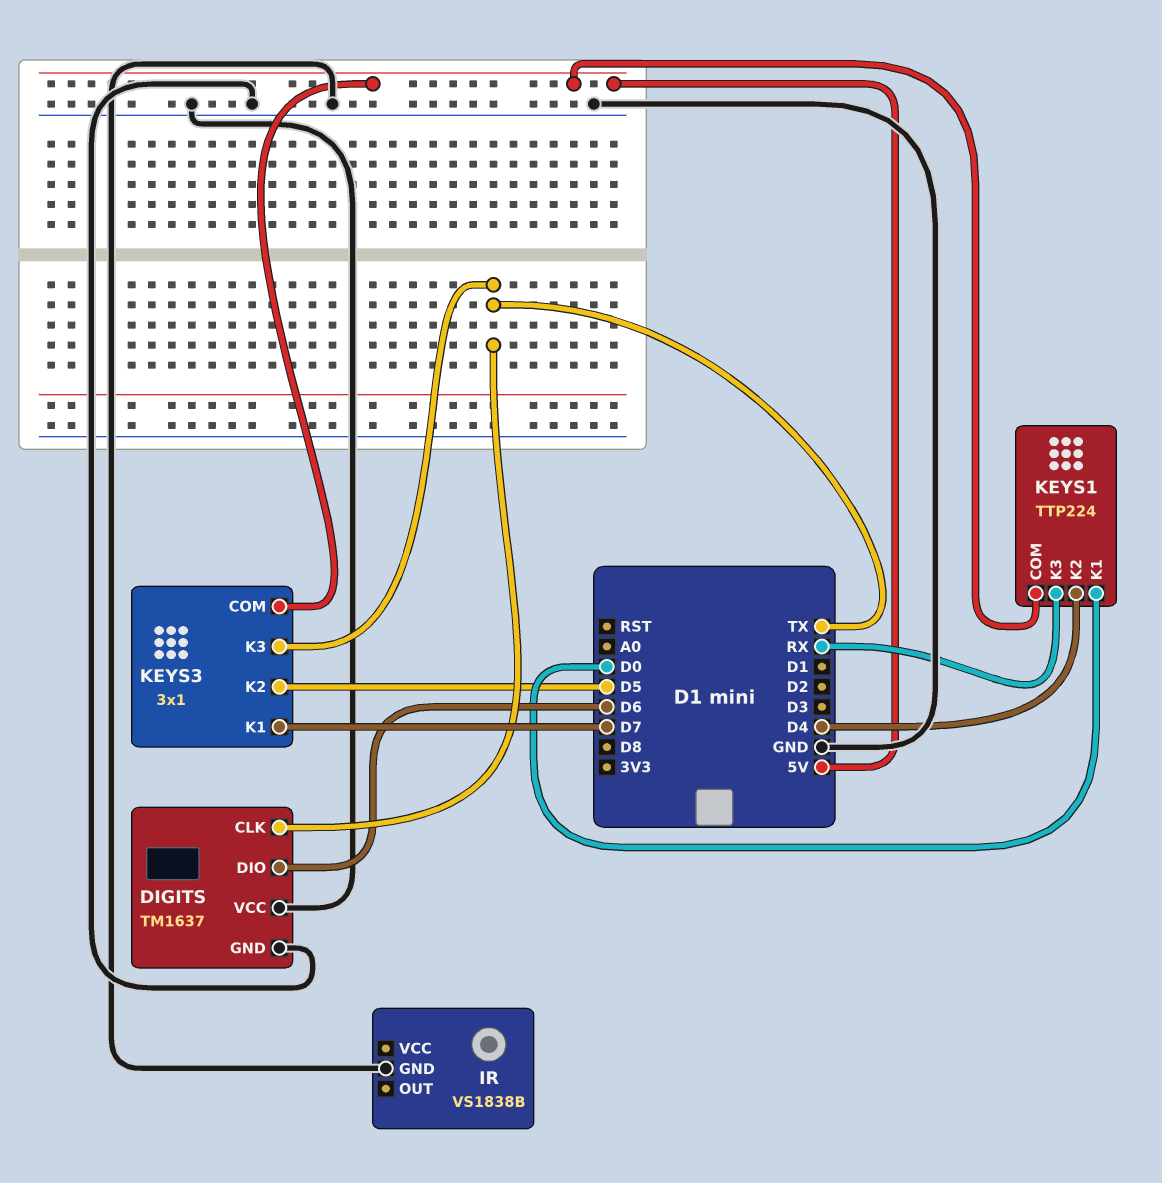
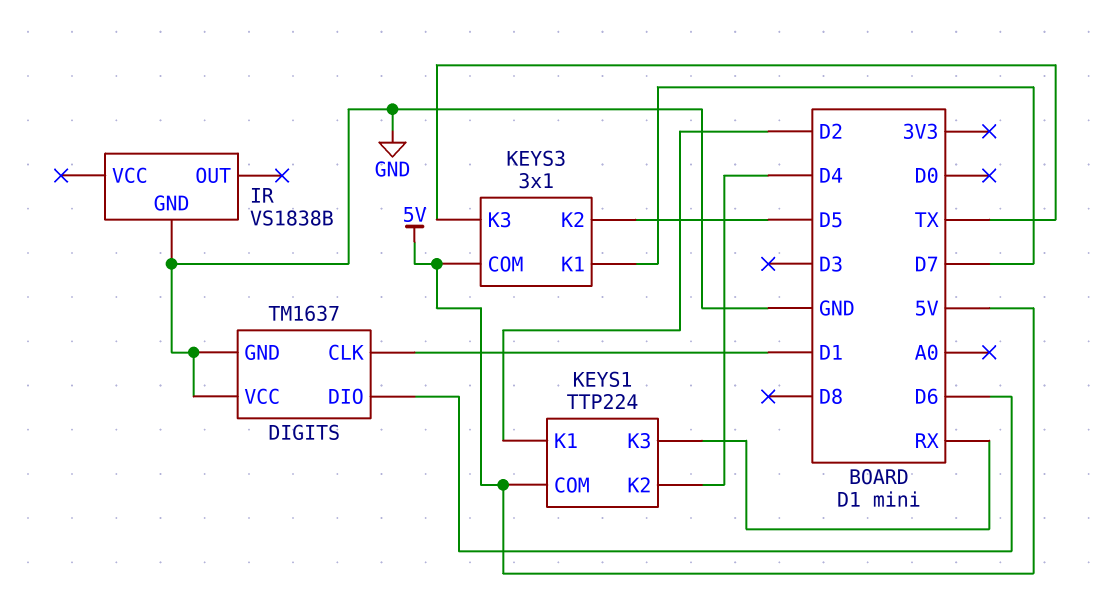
DIGITS pin CLK: TX -> D1
KEYS1 pin K1: D0 -> D2

